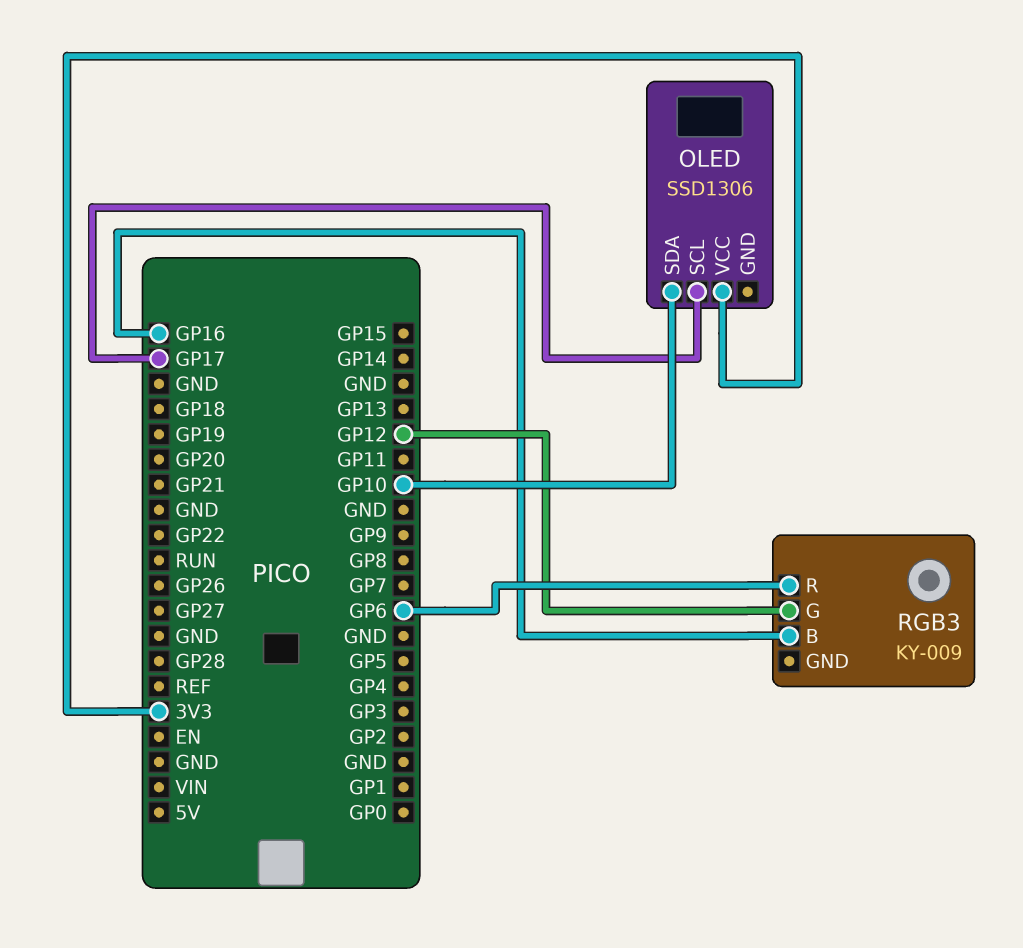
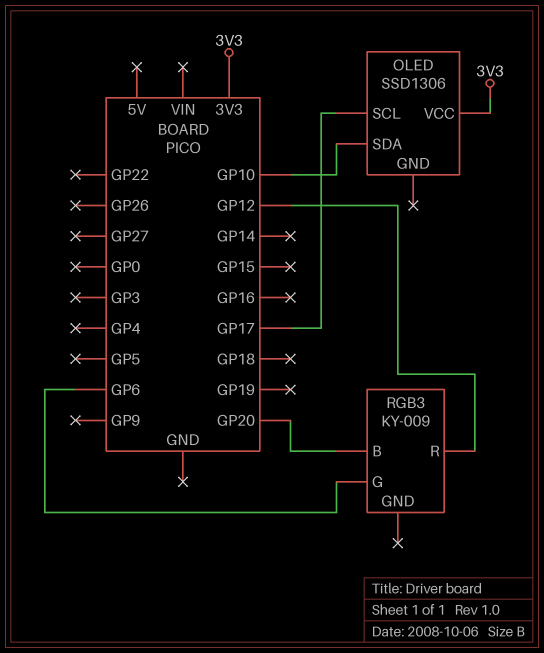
RGB3 pin B: GP16 -> GP20
RGB3 pin G: GP12 -> GP6
RGB3 pin R: GP6 -> GP12

